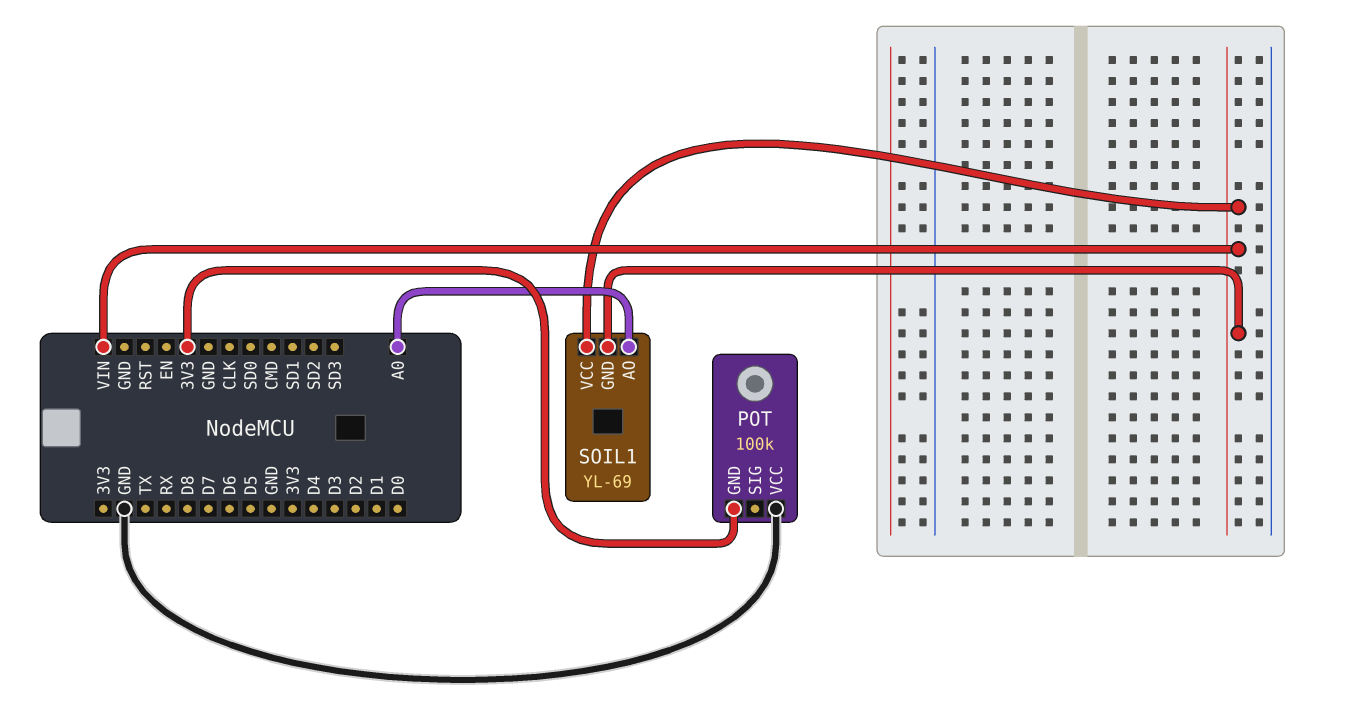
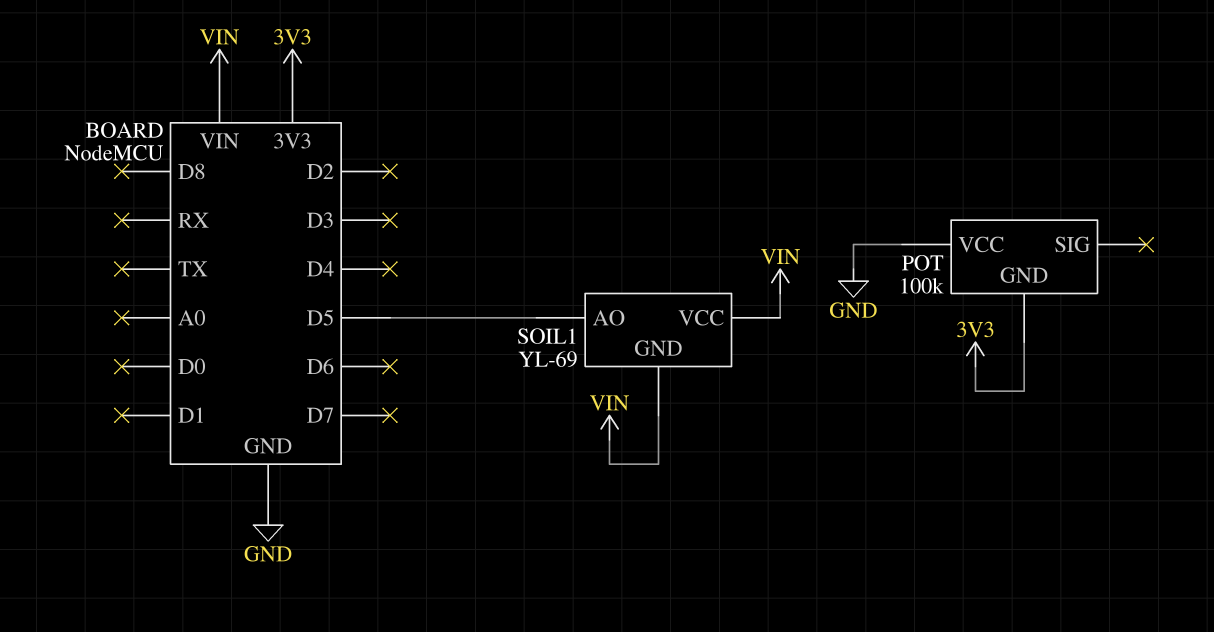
SOIL1 pin AO: A0 -> D5

